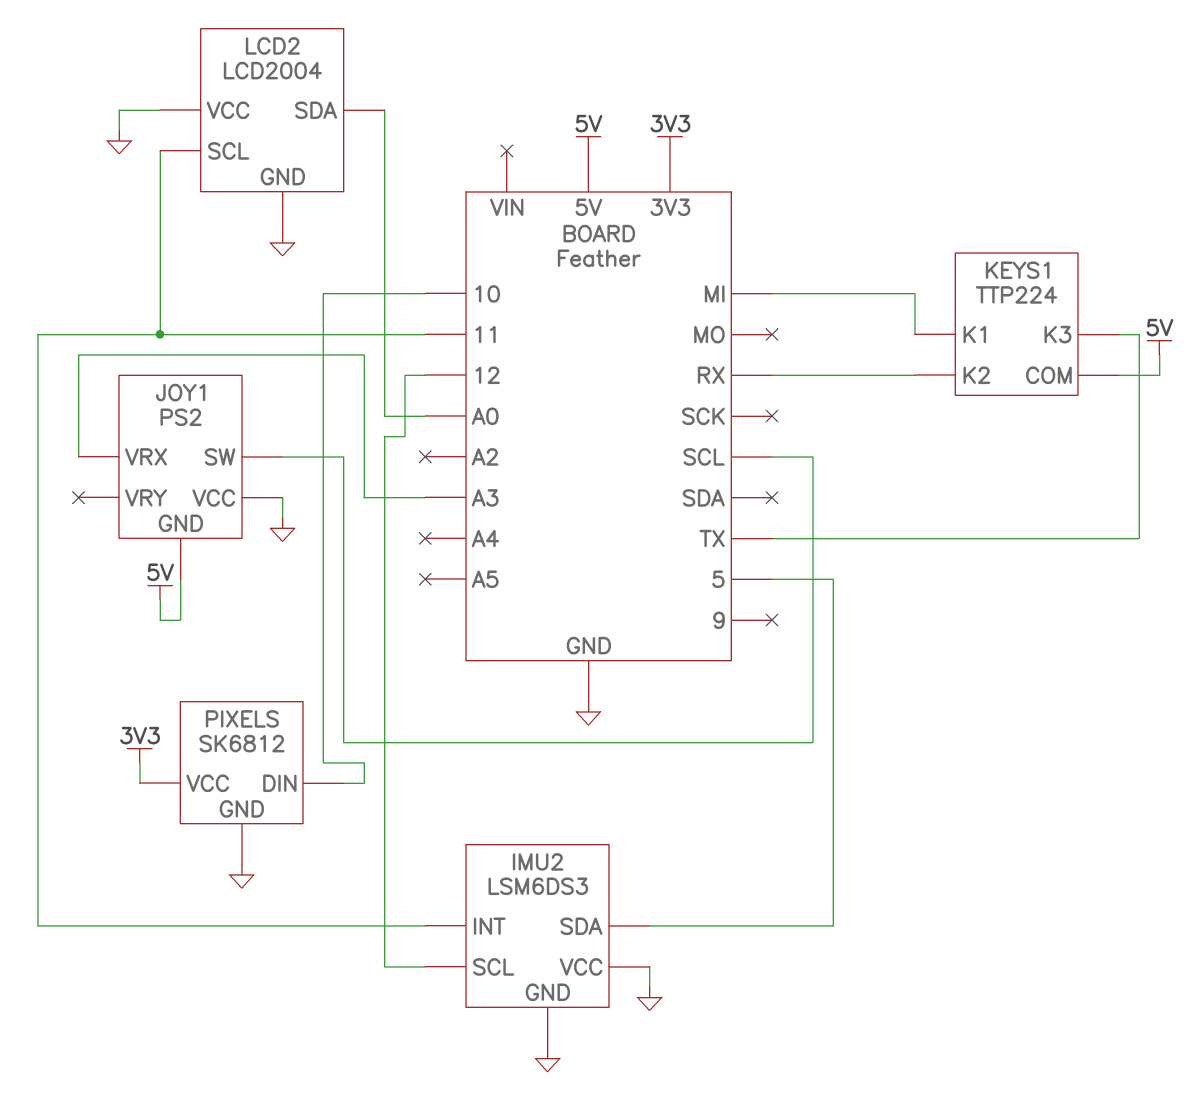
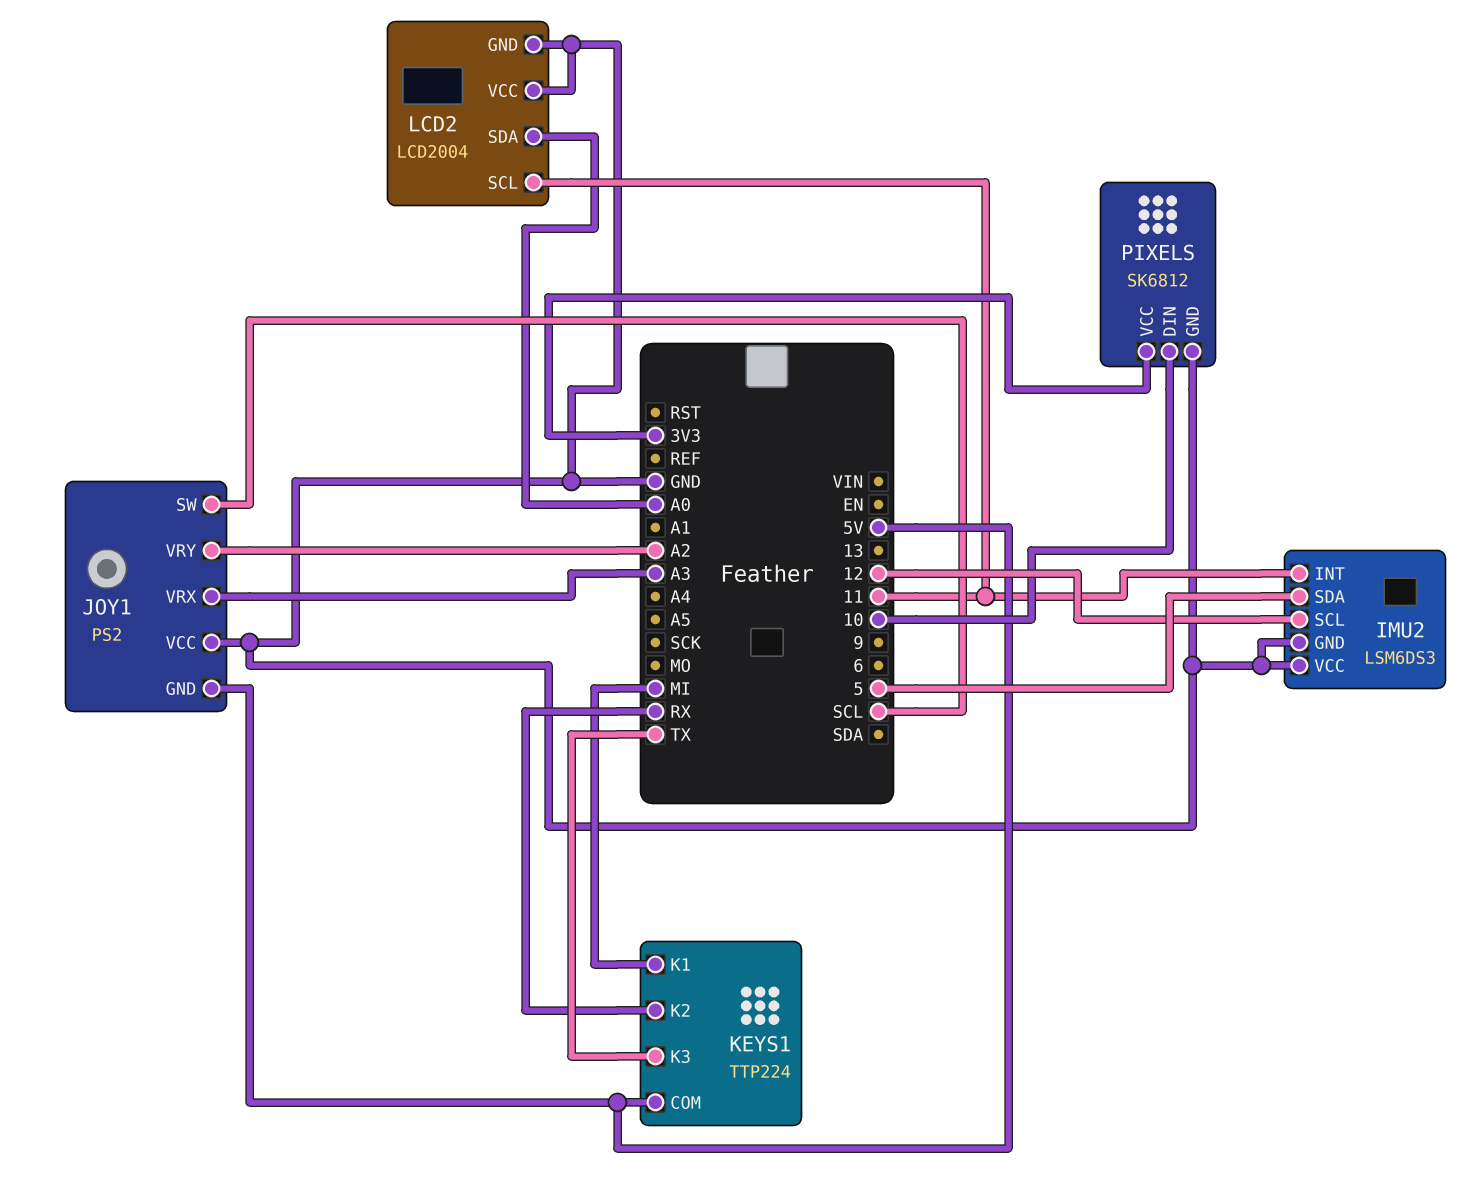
JOY1 pin VRY: none -> A2

